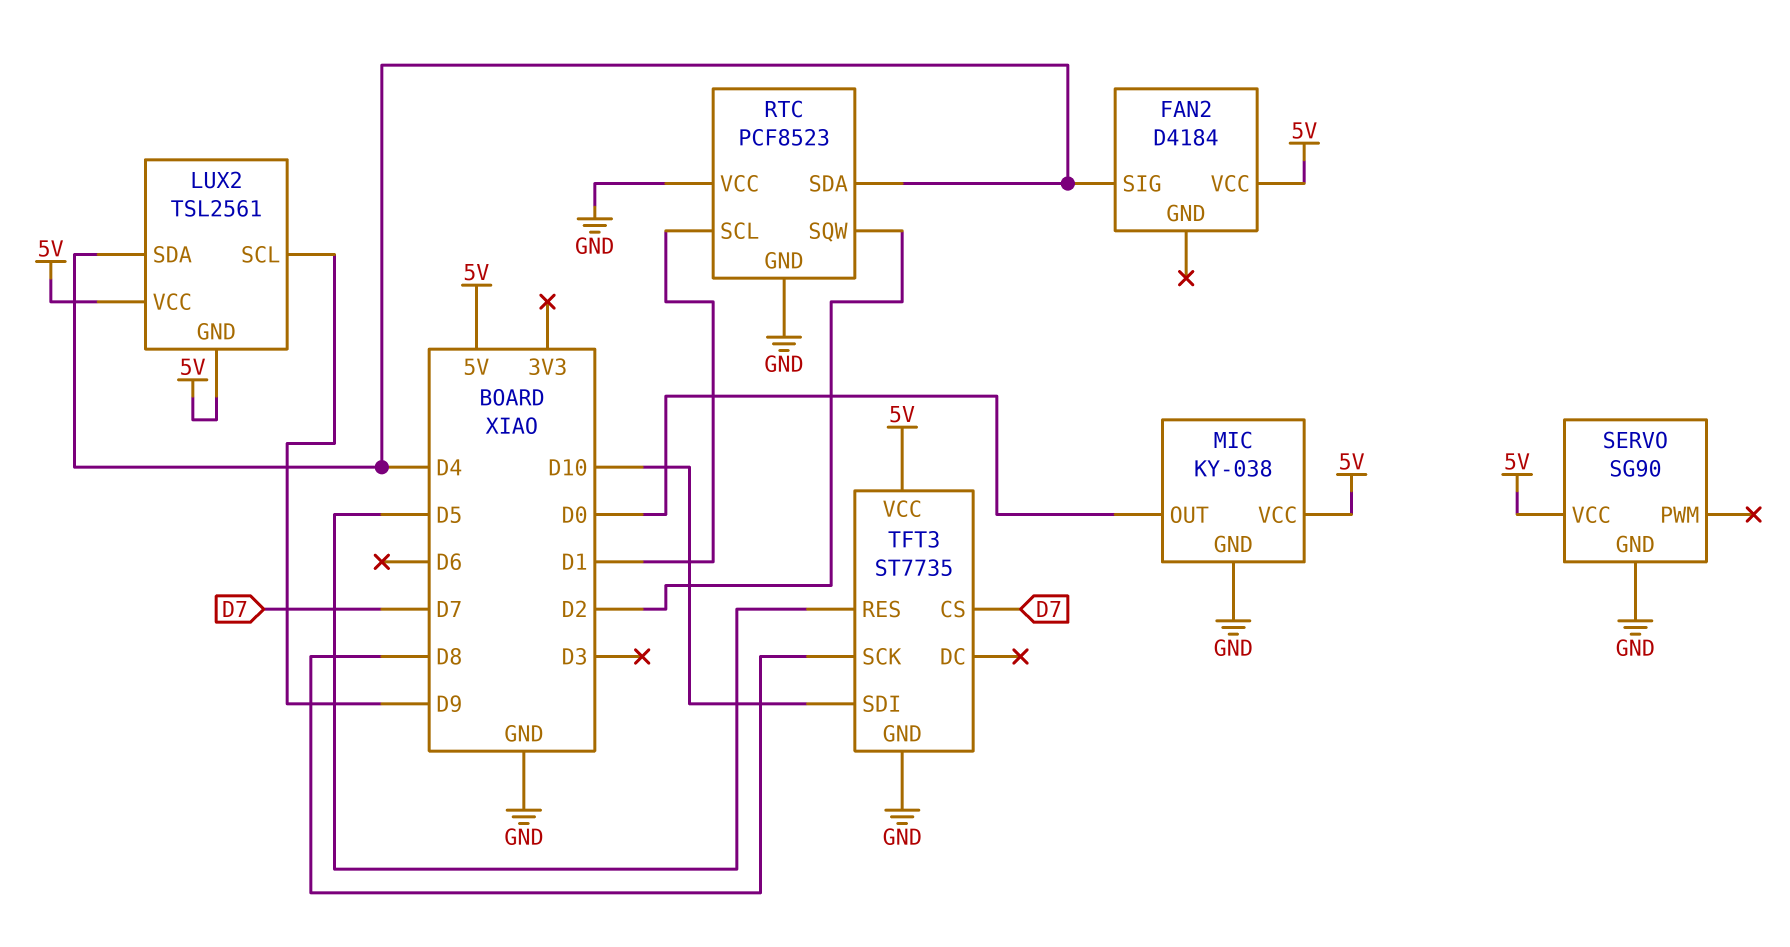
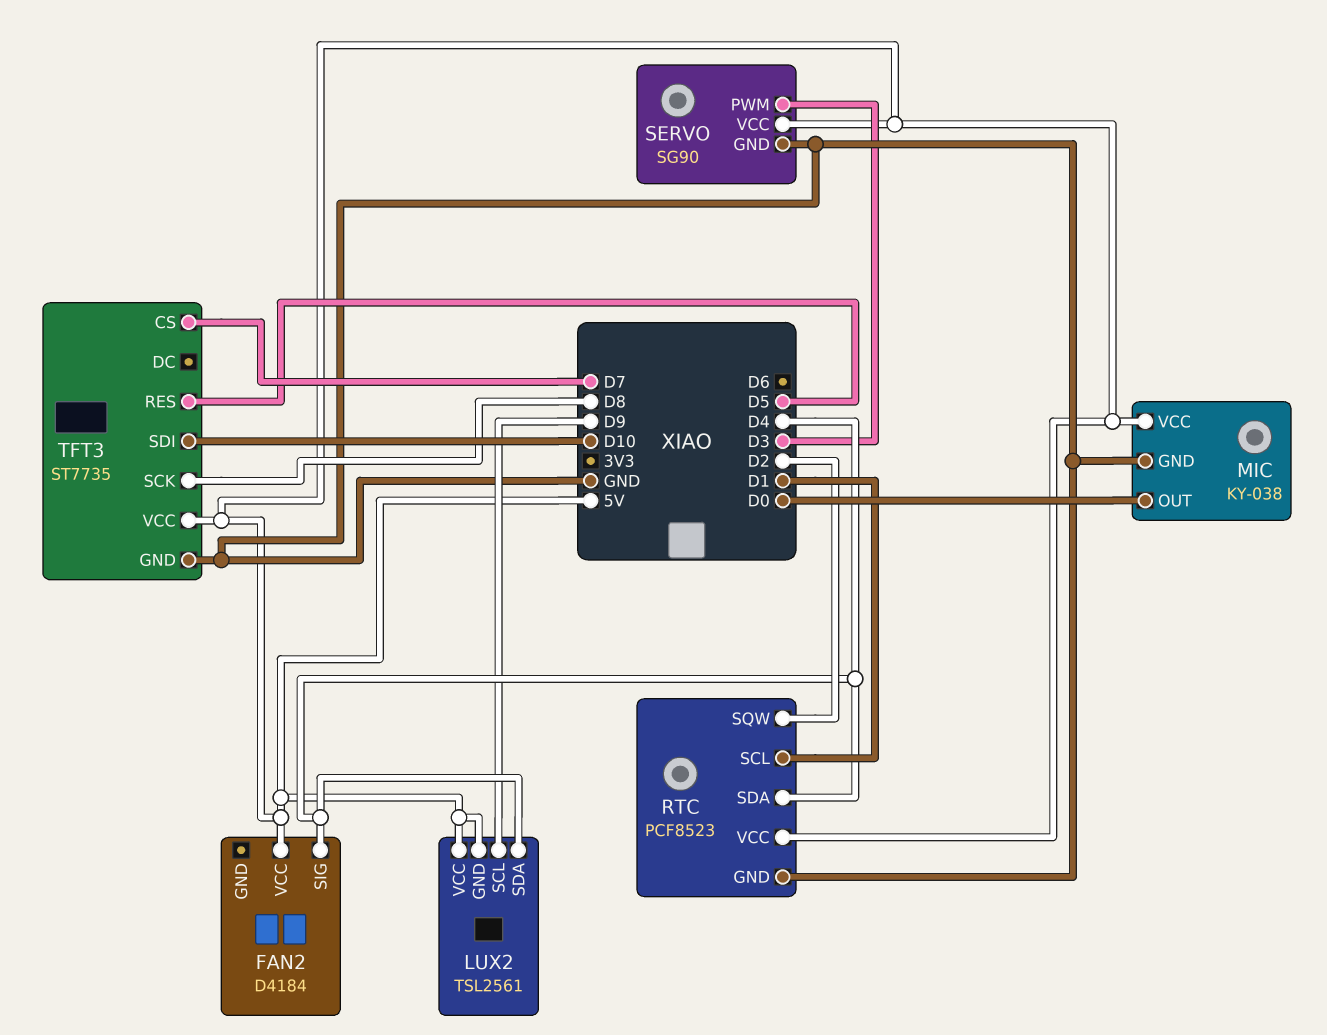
RTC pin VCC: GND -> 5V
SERVO pin PWM: none -> D3

